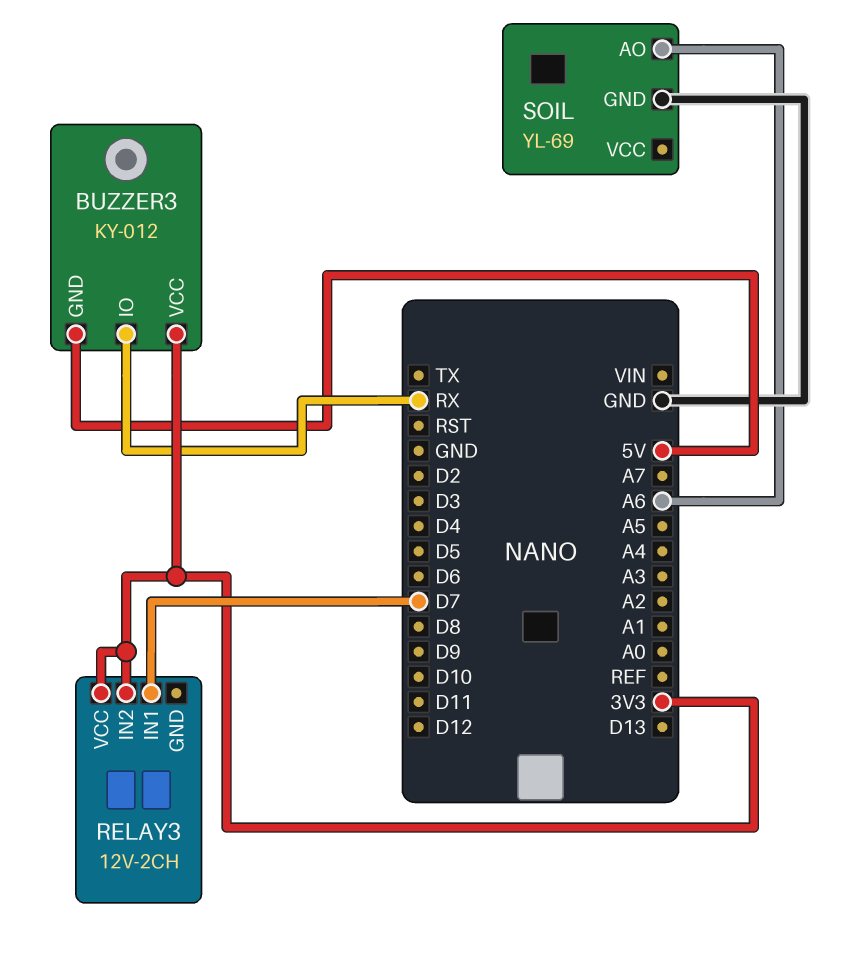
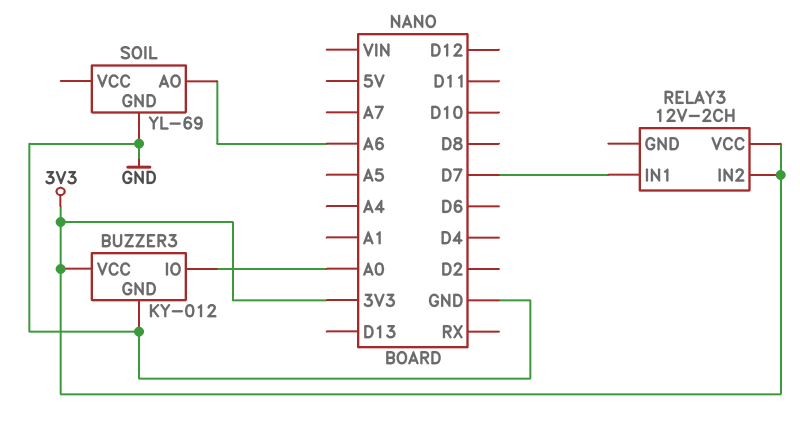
BUZZER3 pin GND: 5V -> GND
BUZZER3 pin IO: RX -> A0

